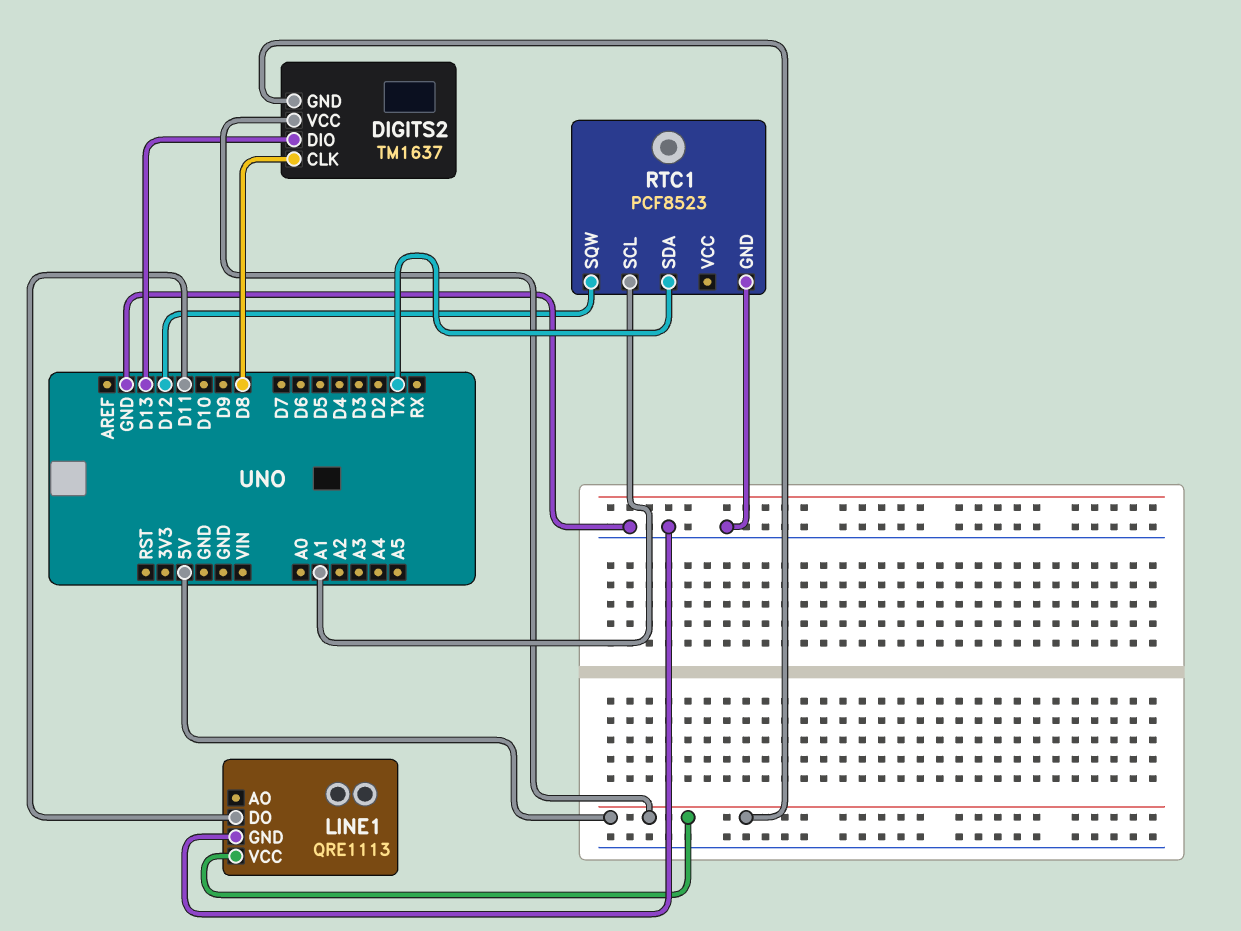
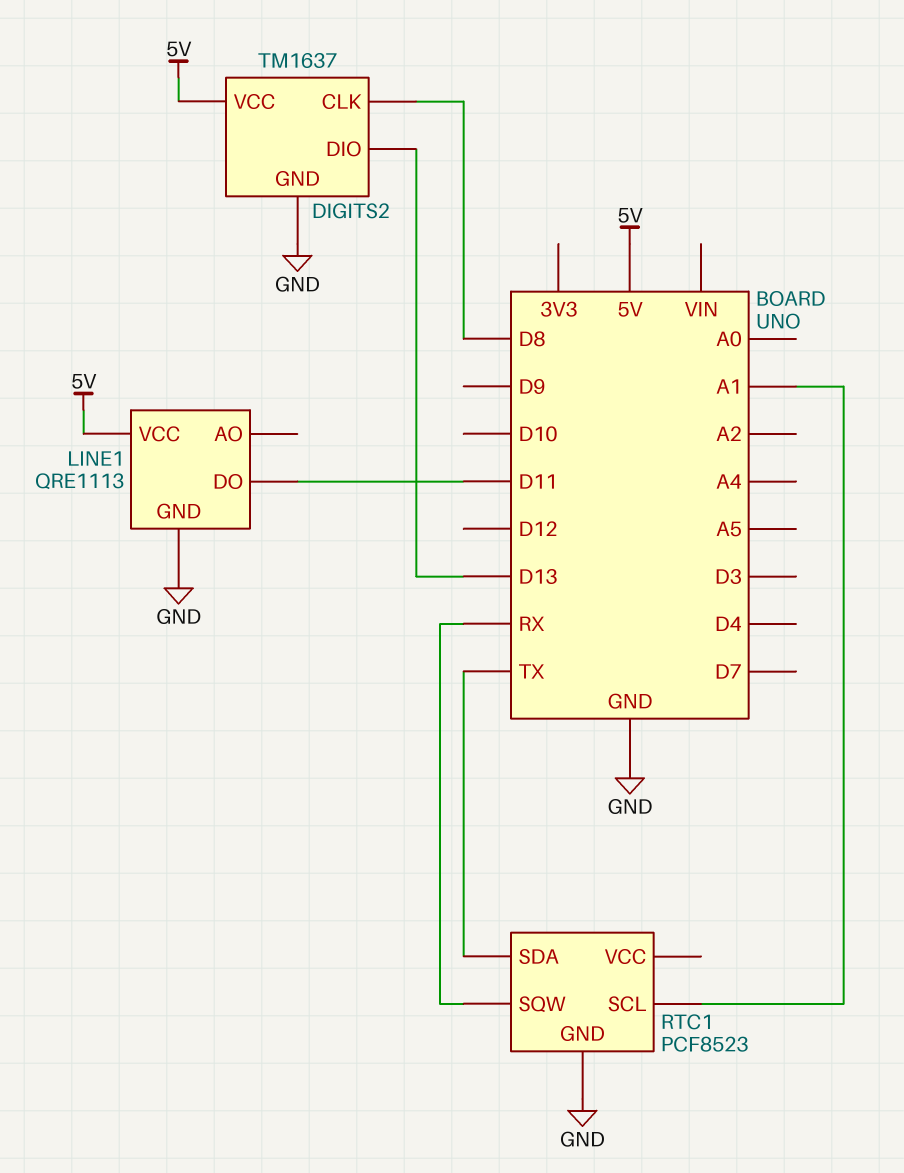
DIGITS2 pin GND: 5V -> GND
RTC1 pin SQW: D12 -> RX

